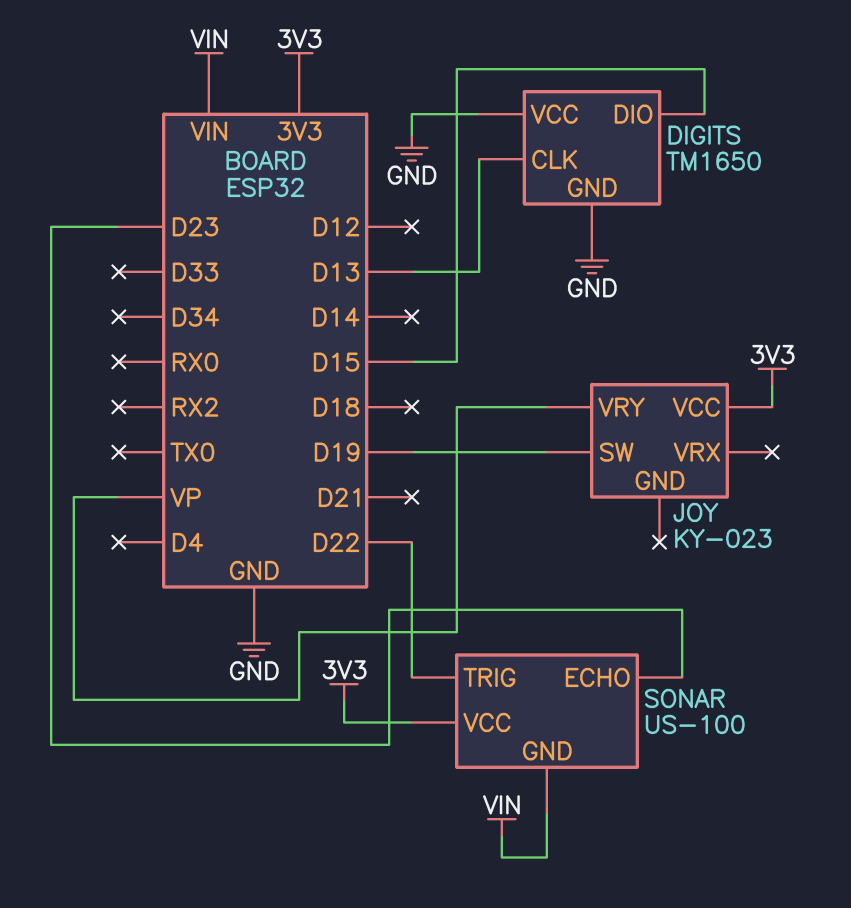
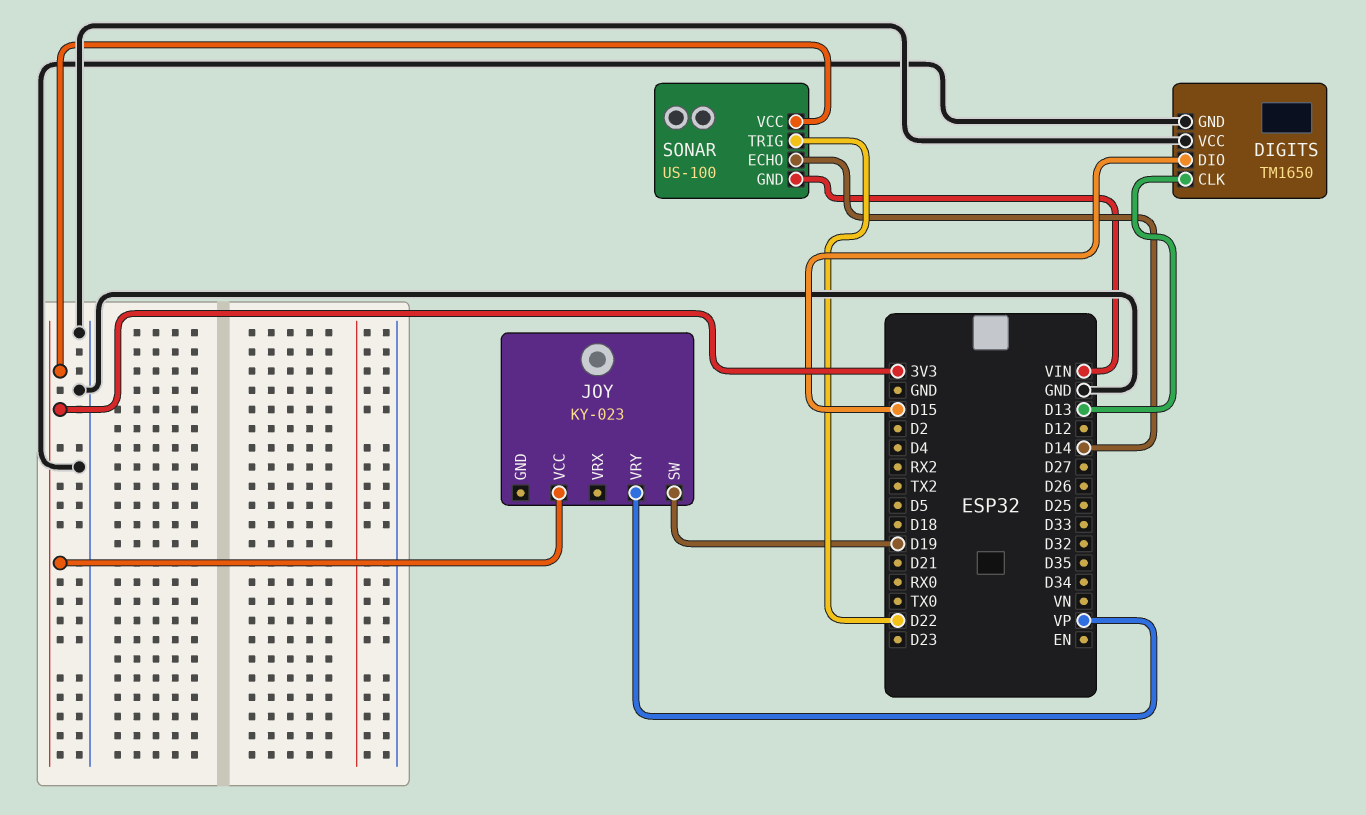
SONAR pin ECHO: D23 -> D14

